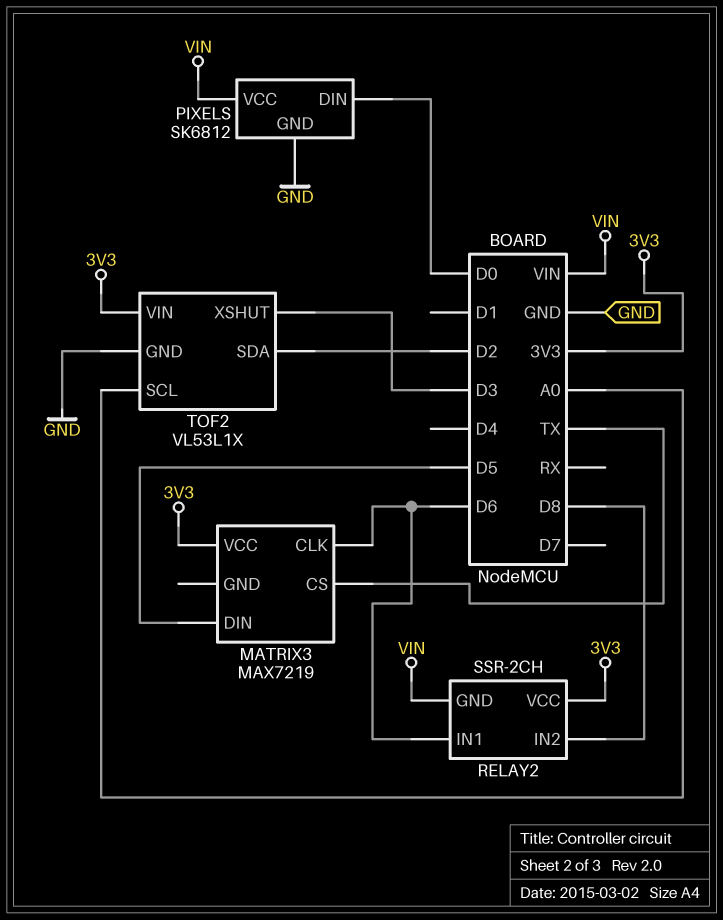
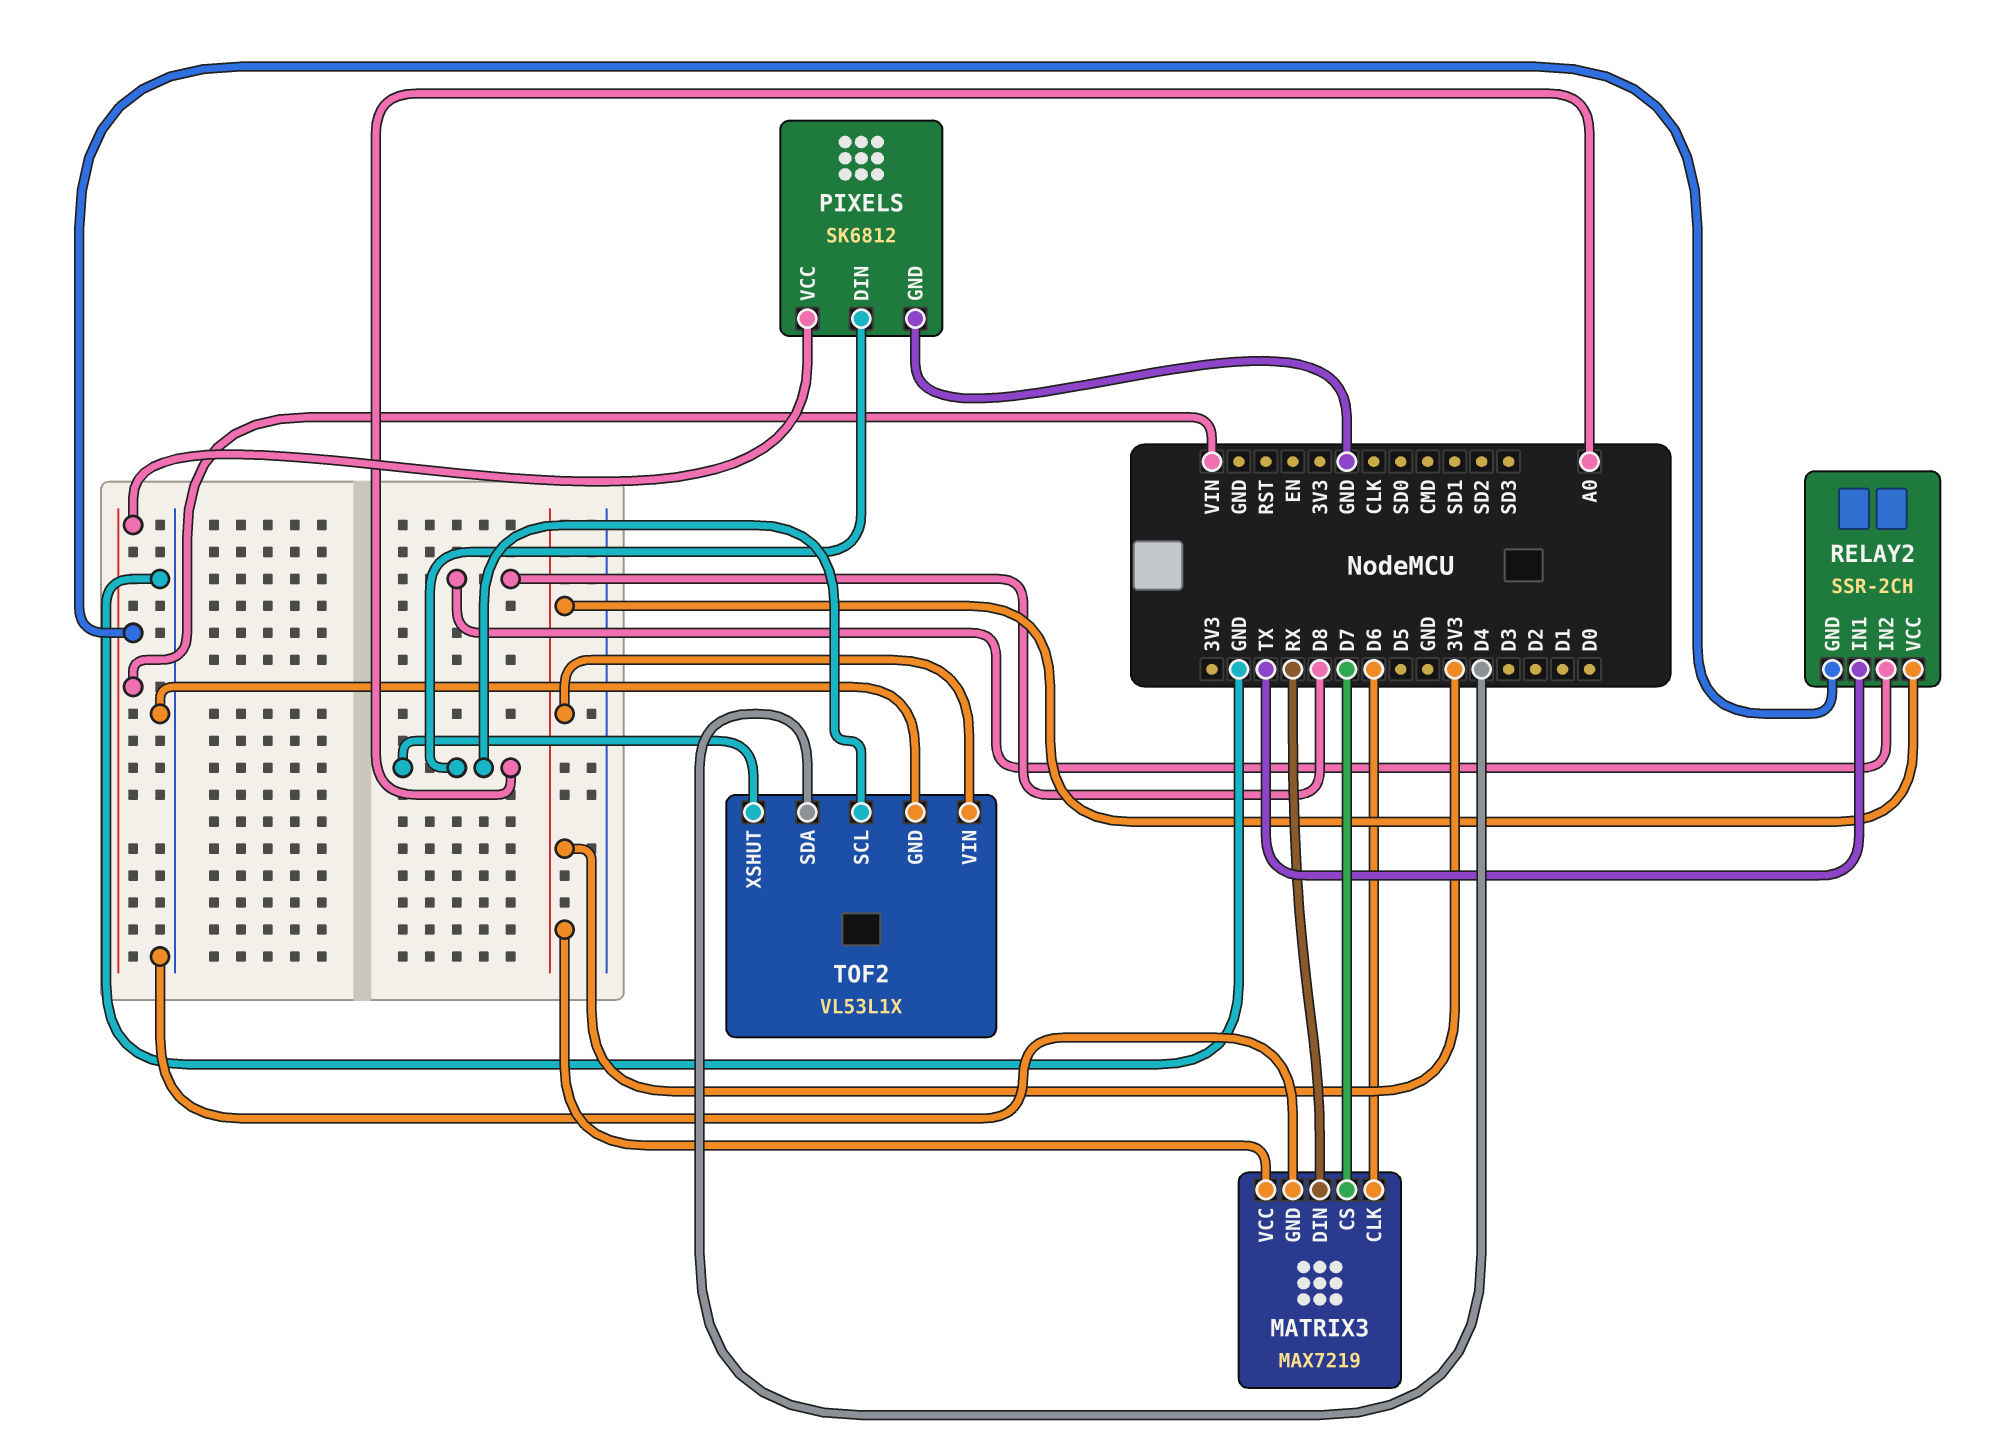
MATRIX3 pin CS: TX -> D7
MATRIX3 pin DIN: D5 -> RX
MATRIX3 pin GND: none -> GND
PIXELS pin DIN: D0 -> A0
RELAY2 pin IN1: D6 -> TX
TOF2 pin SDA: D2 -> D4
TOF2 pin XSHUT: D3 -> A0

